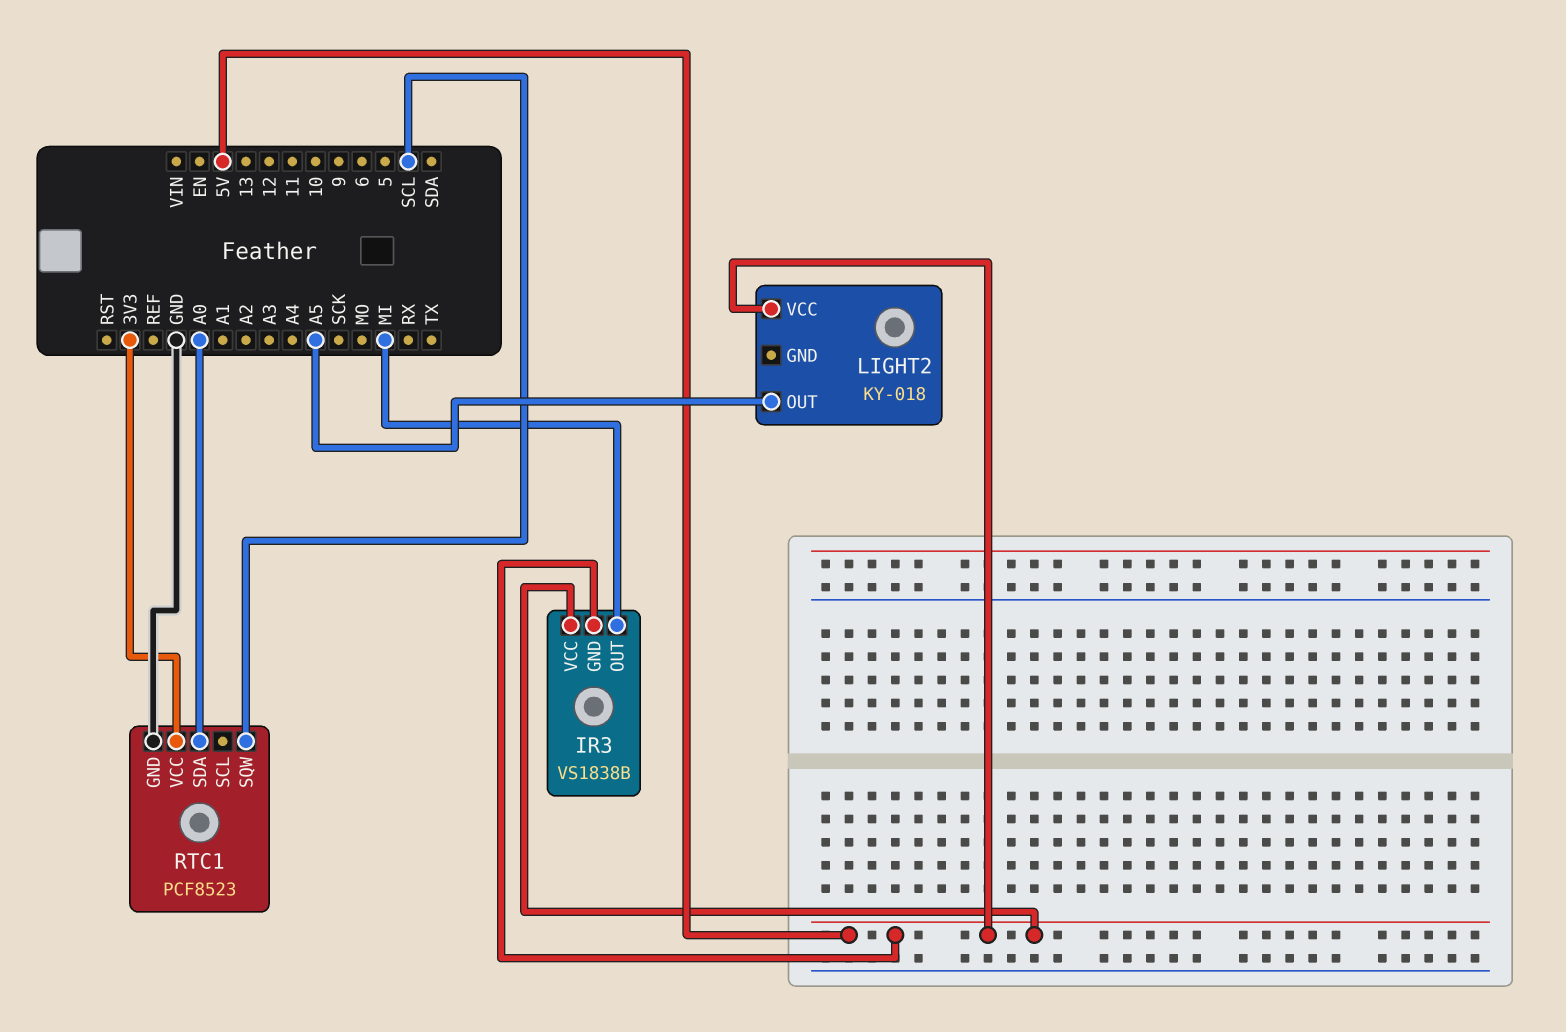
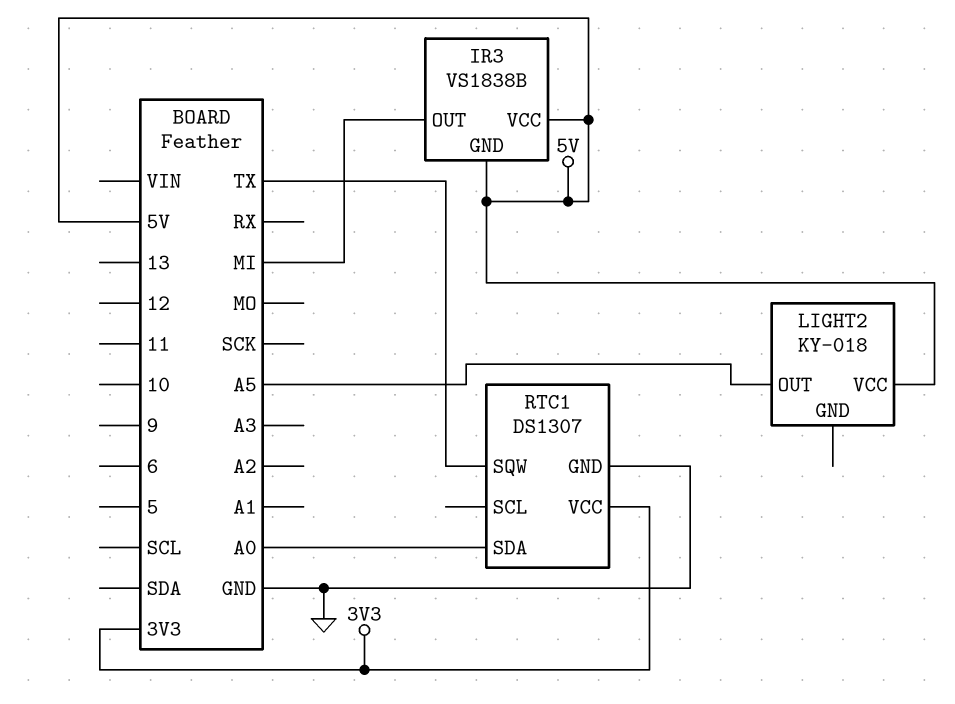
RTC1: PCF8523 -> DS1307
RTC1 pin SQW: SCL -> TX

